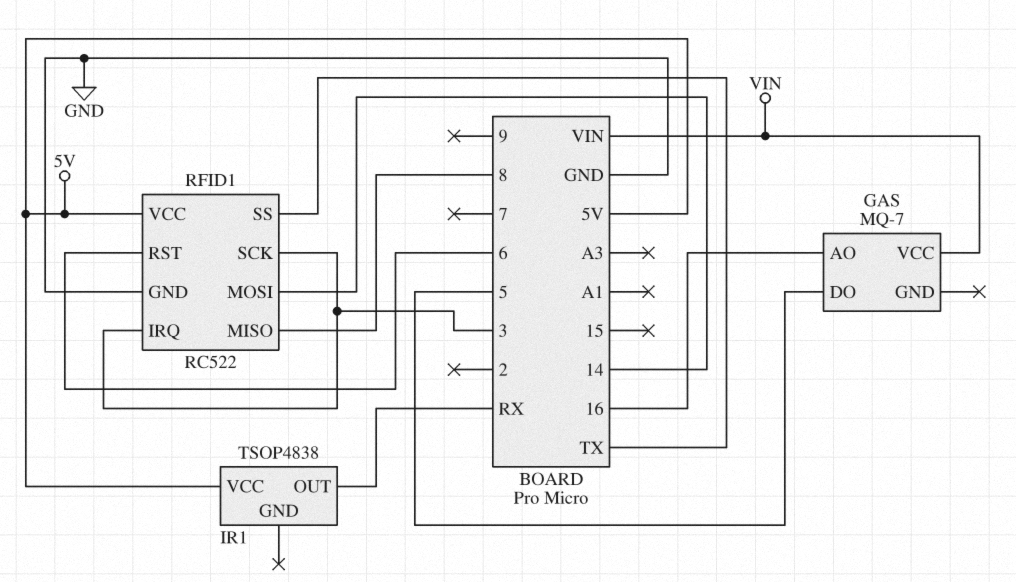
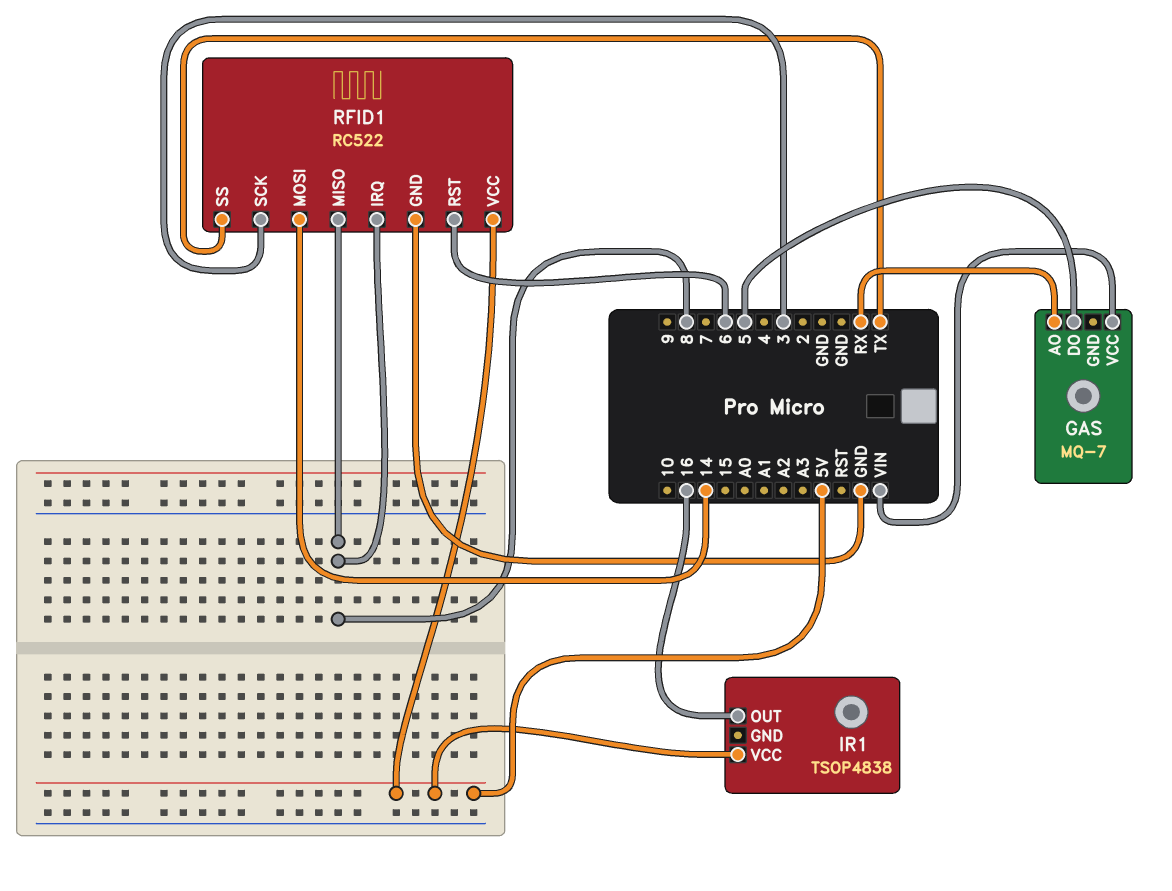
GAS pin AO: 16 -> RX
IR1 pin OUT: RX -> 16
RFID1 pin IRQ: 3 -> 8

